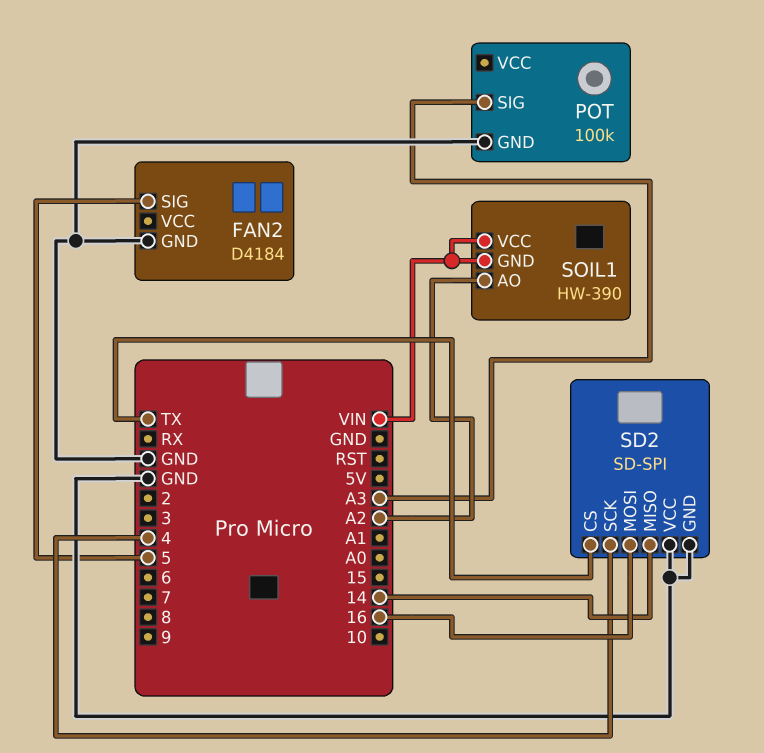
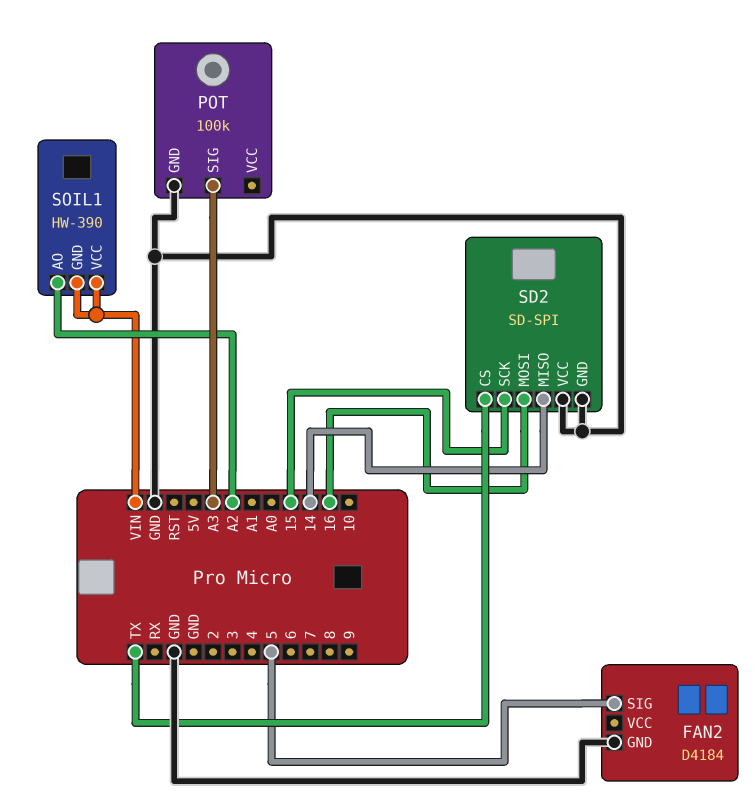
SD2 pin SCK: 4 -> 15

